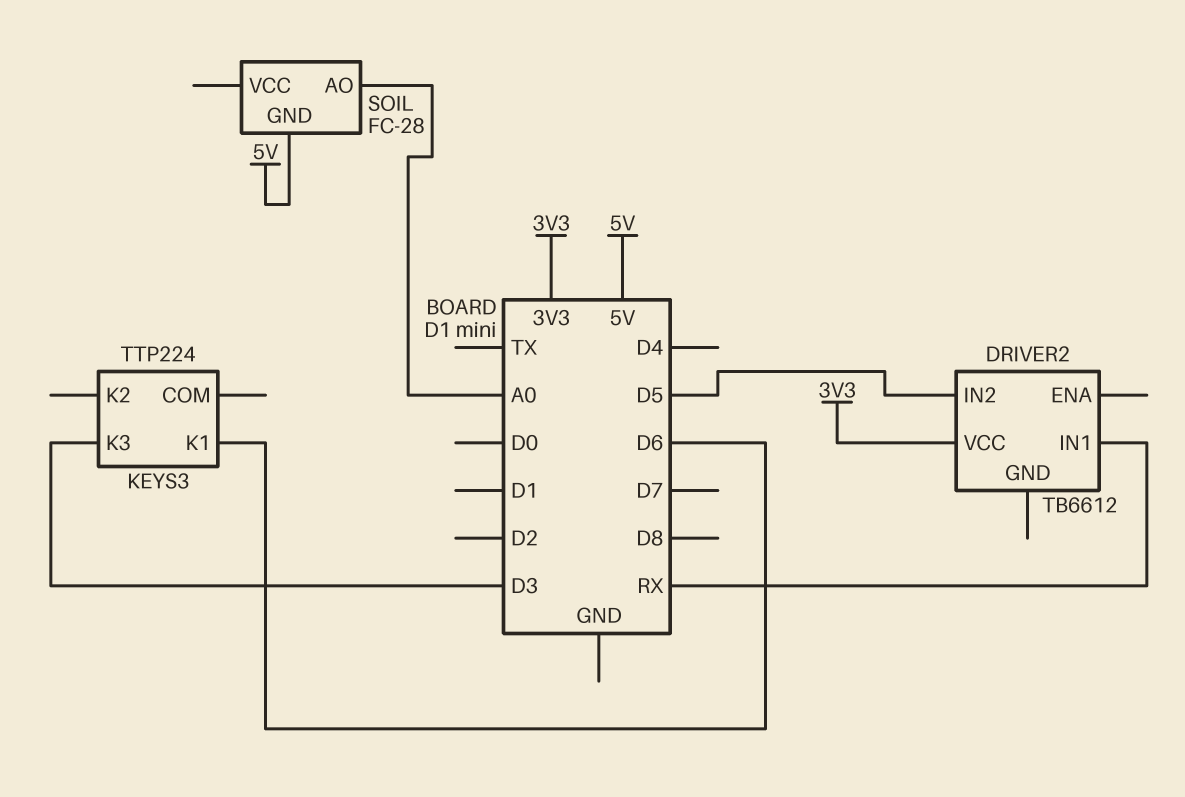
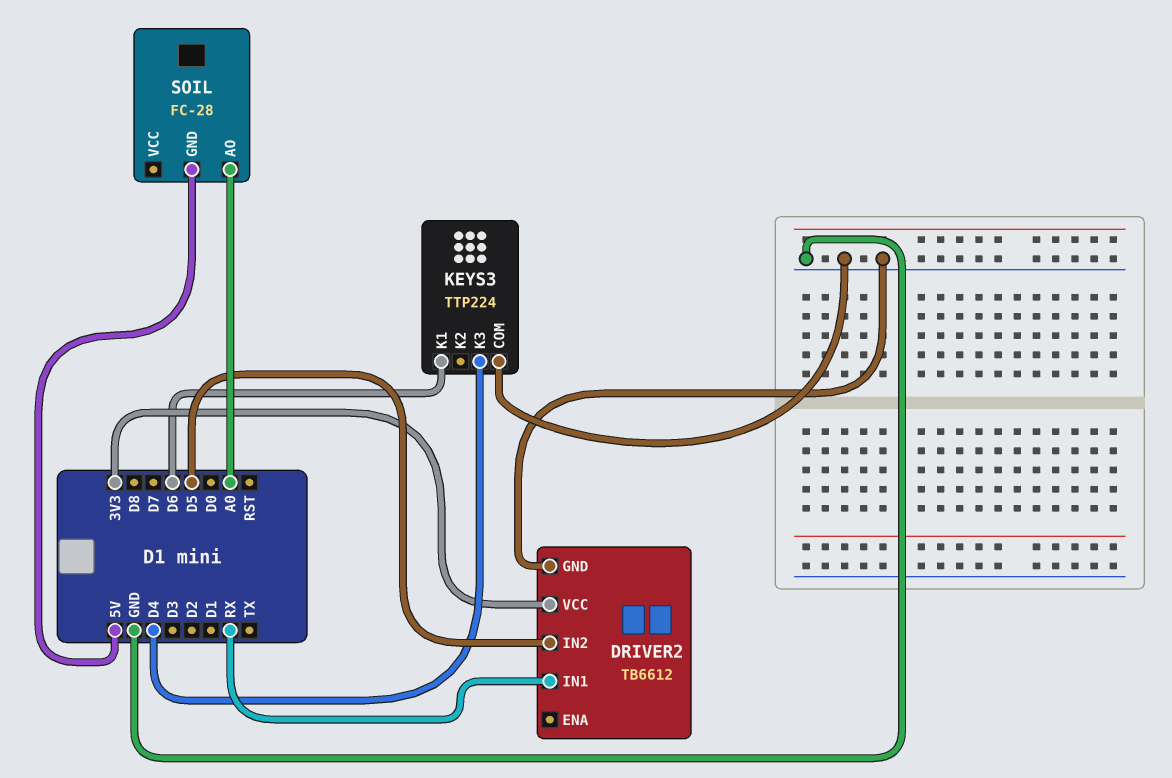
DRIVER2 pin GND: none -> GND
KEYS3 pin COM: none -> GND
KEYS3 pin K3: D3 -> D4

